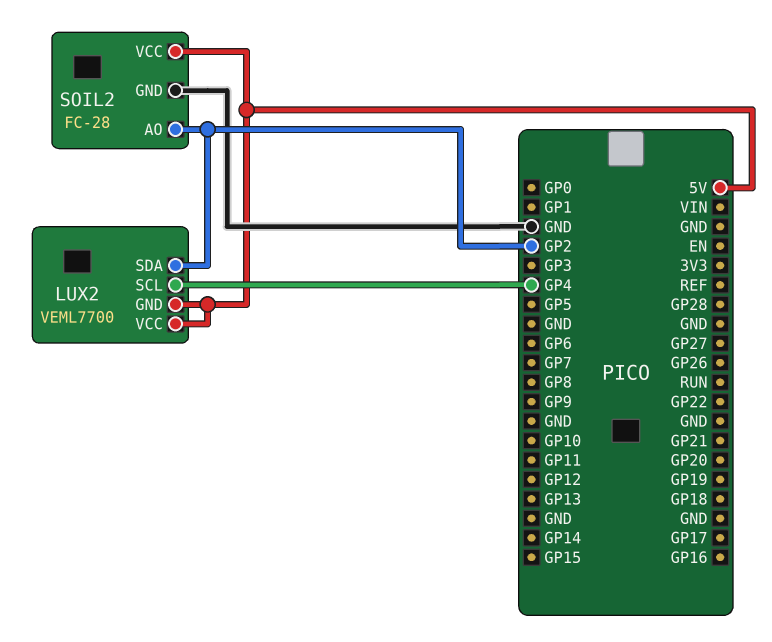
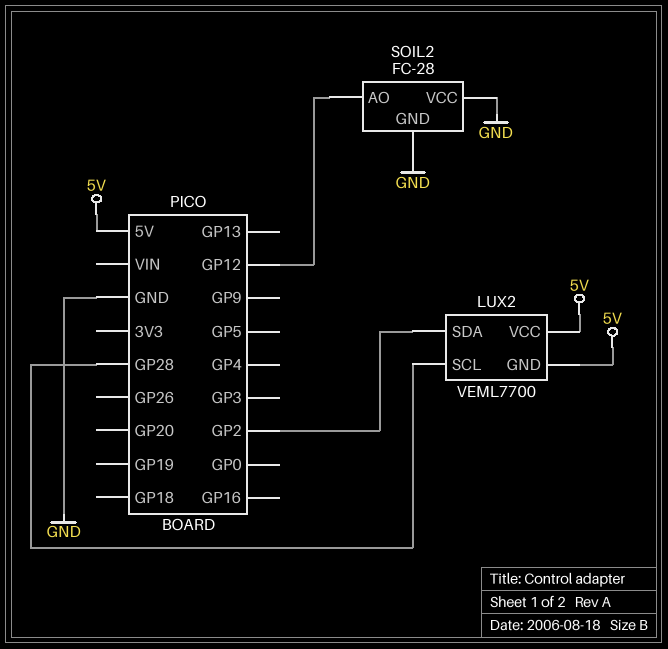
LUX2 pin SCL: GP4 -> GP28
SOIL2 pin AO: GP2 -> GP12
SOIL2 pin VCC: 5V -> GND

